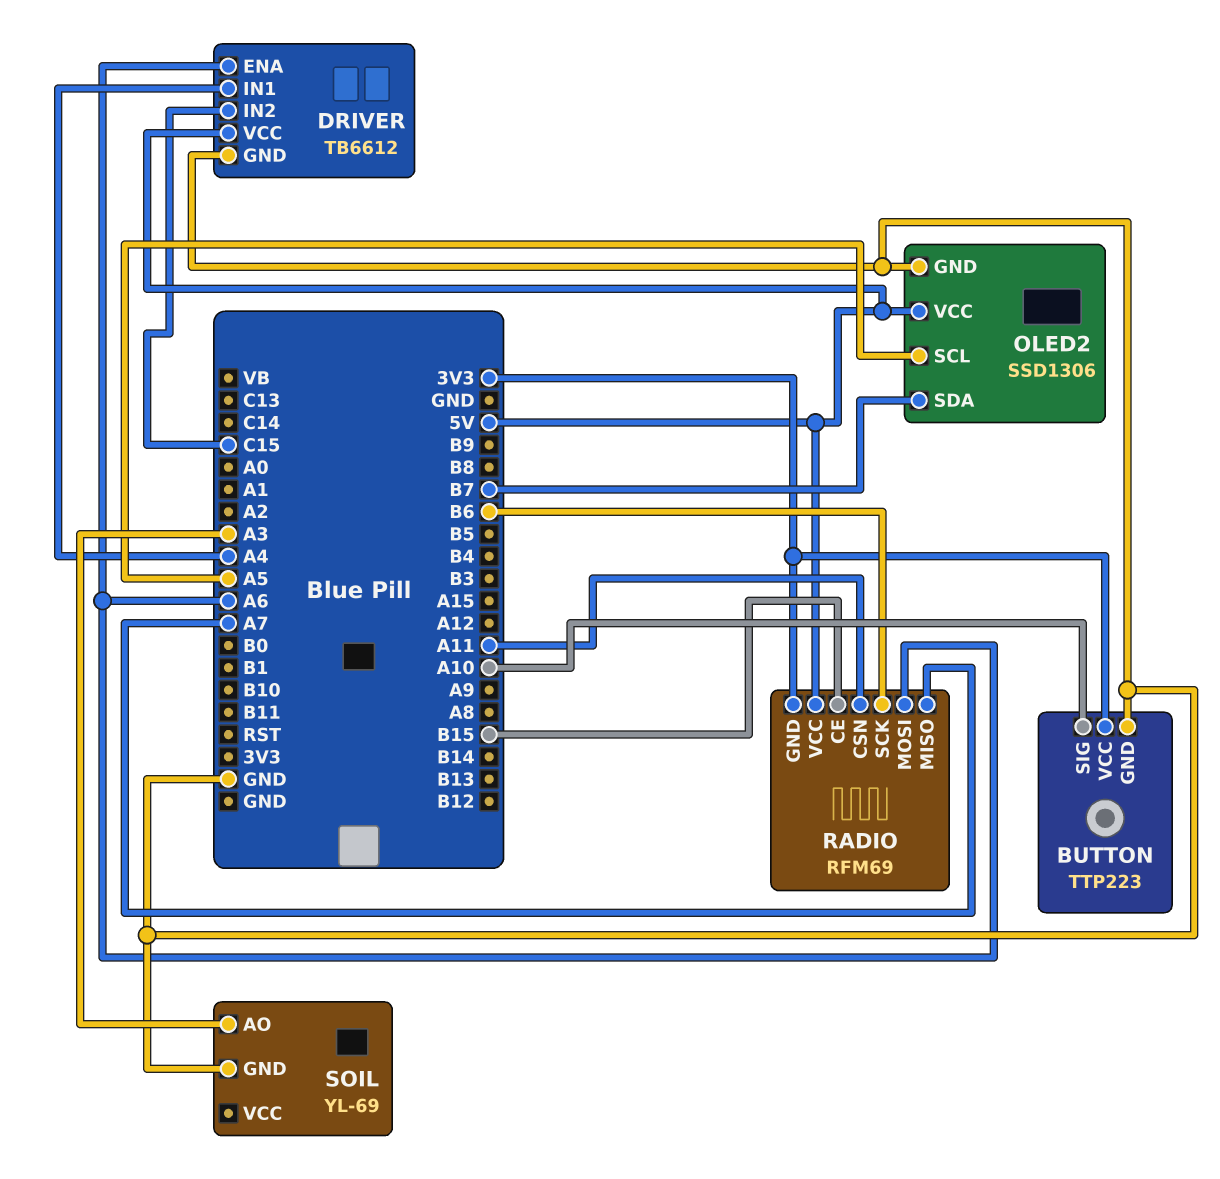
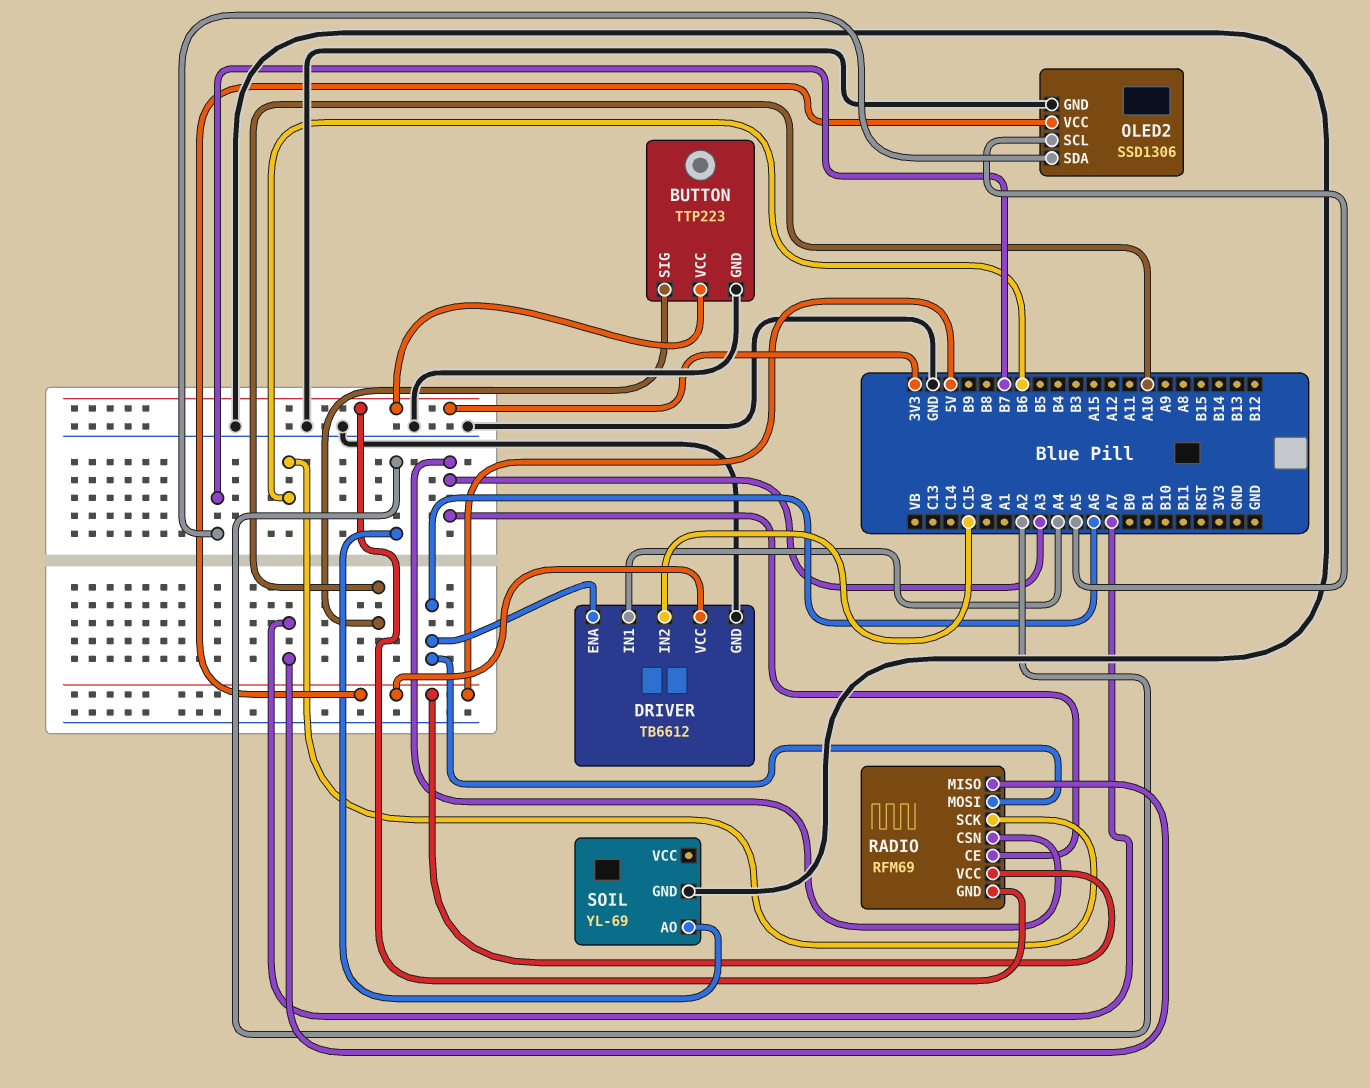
RADIO pin CE: B15 -> A3
RADIO pin CSN: A11 -> A3
SOIL pin AO: A3 -> A2

